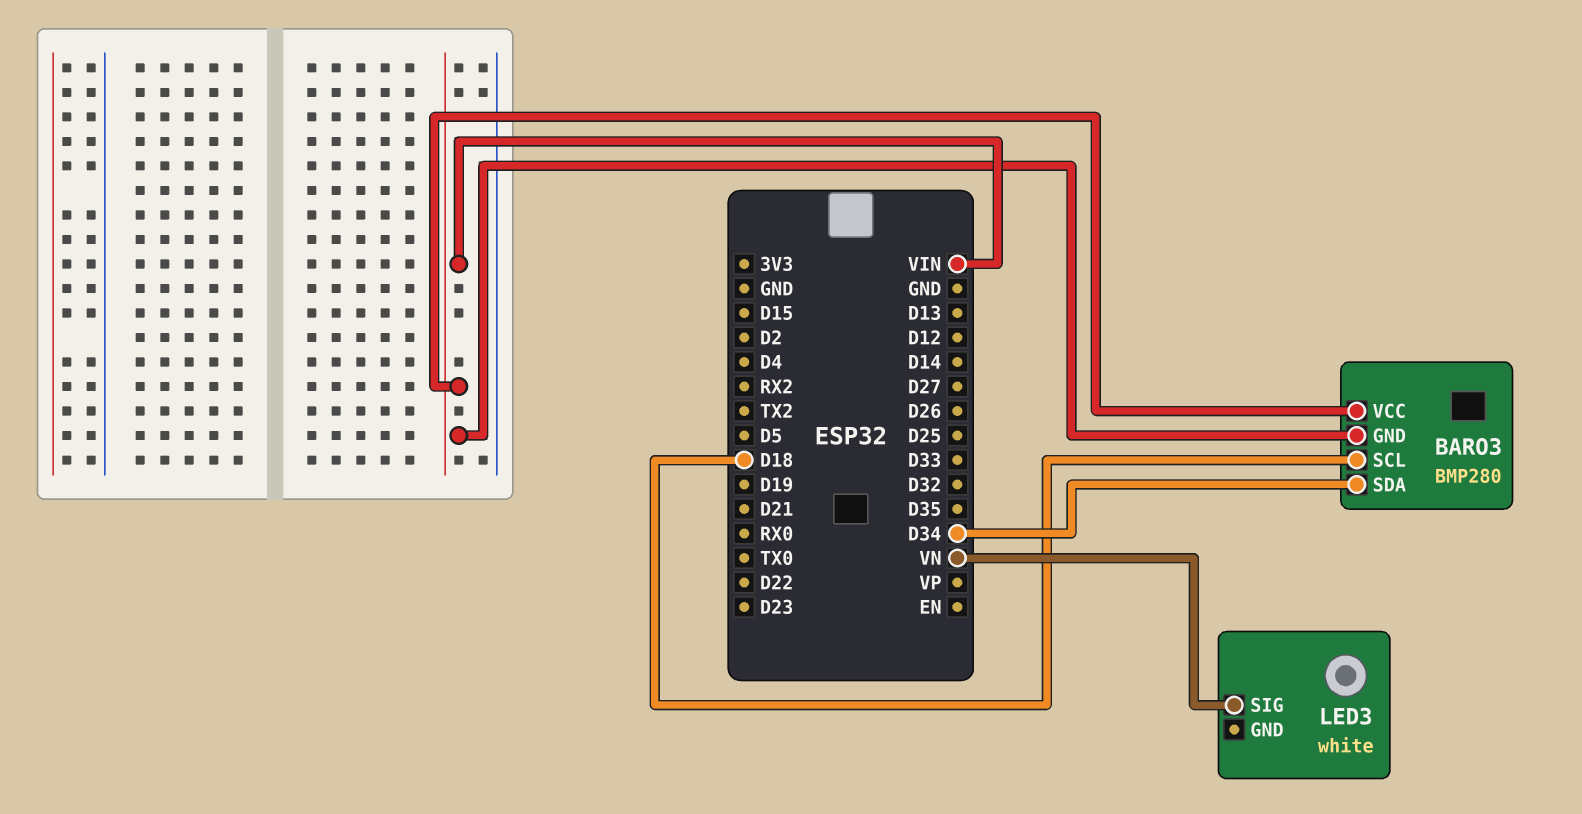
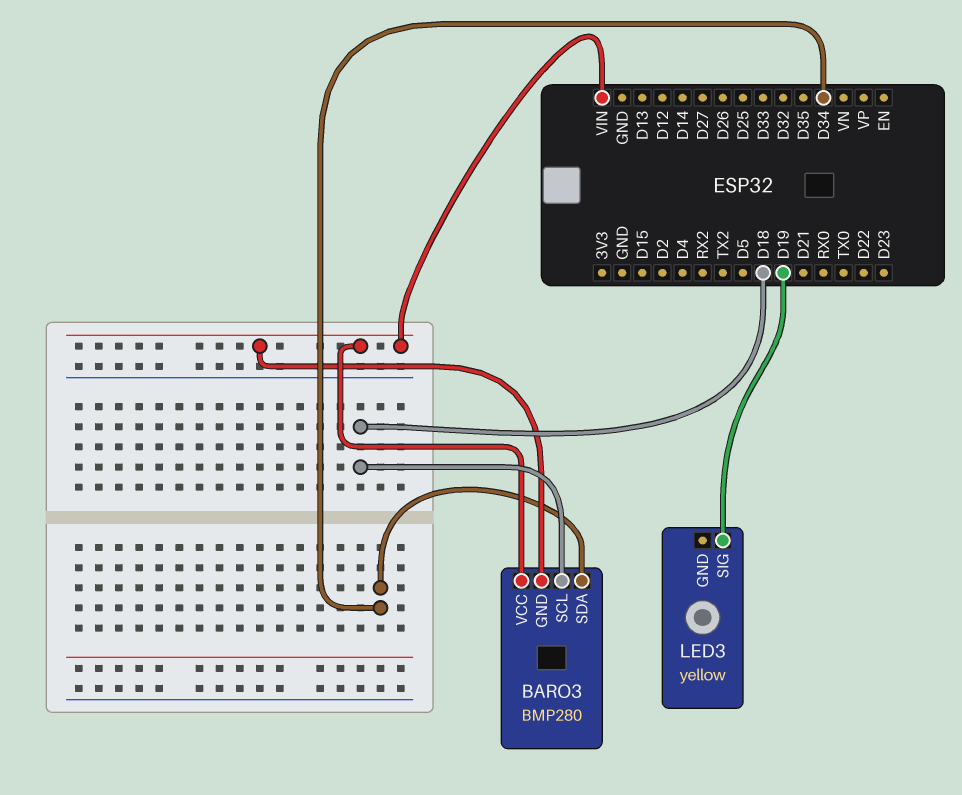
LED3: white -> yellow
LED3 pin SIG: VN -> D19

